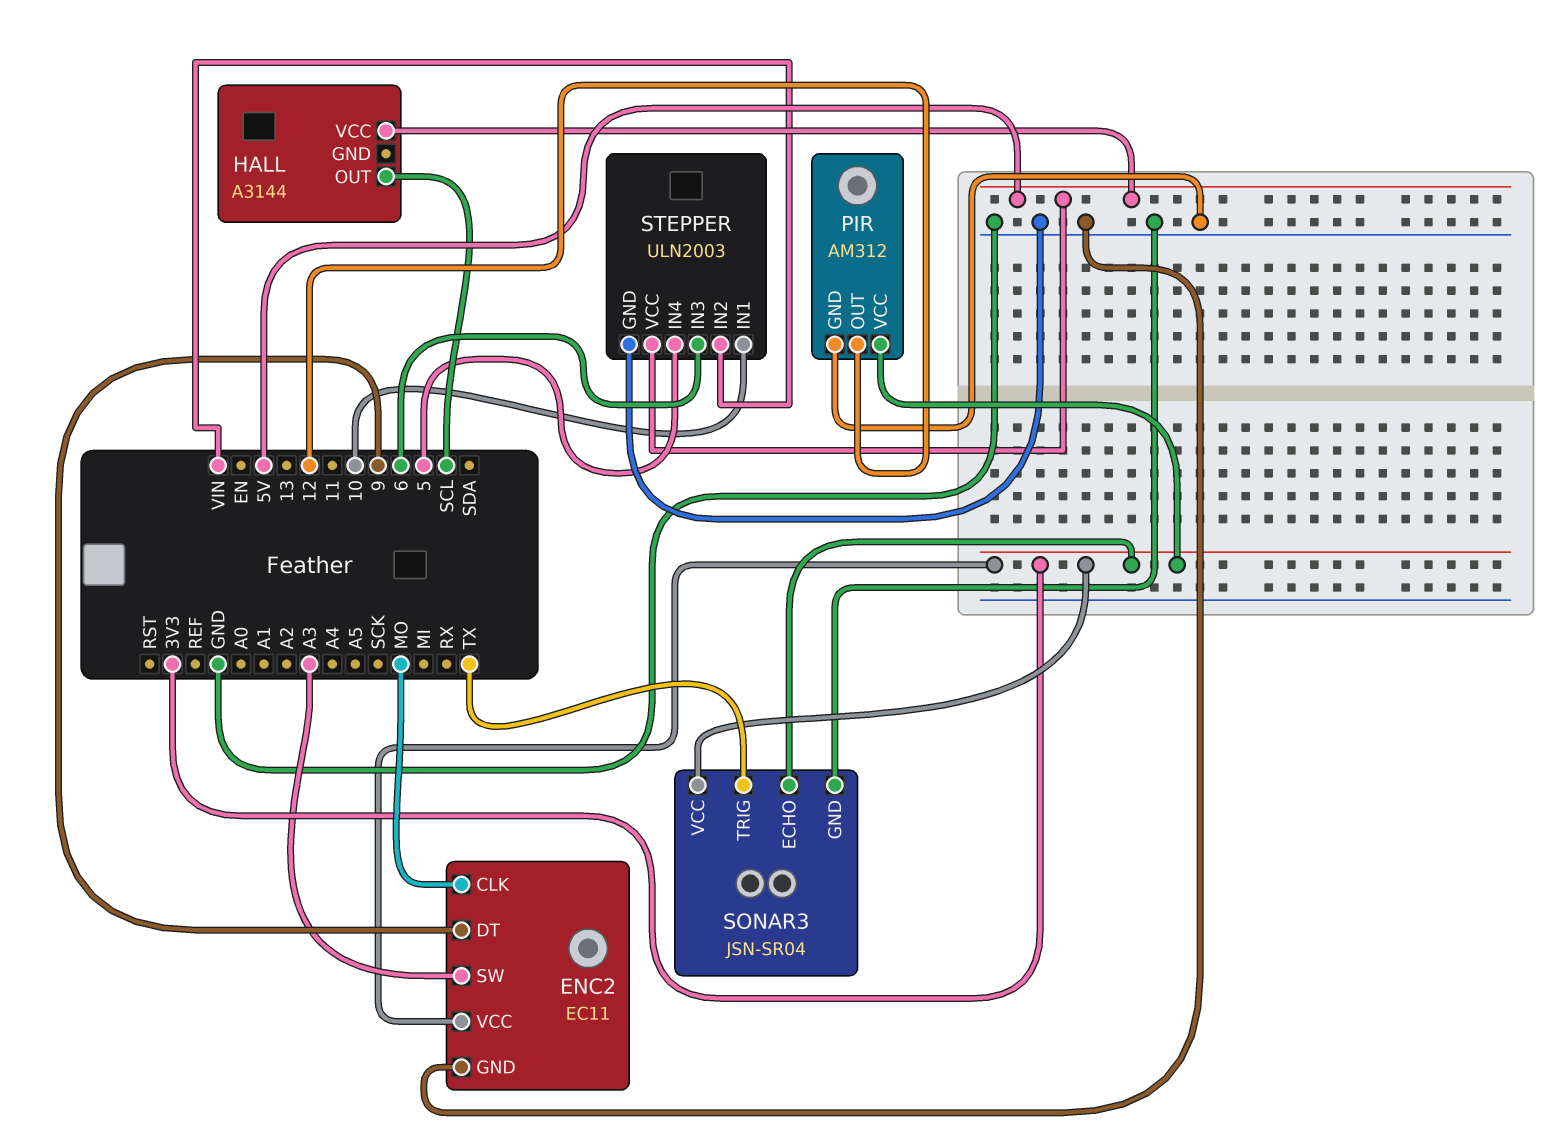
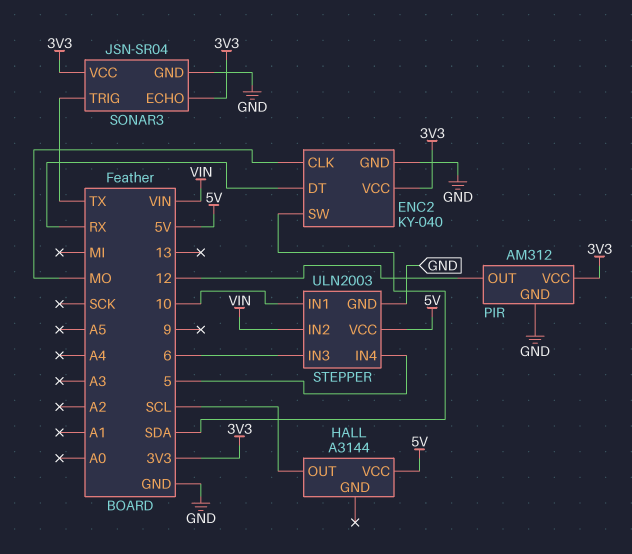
ENC2: EC11 -> KY-040
ENC2 pin DT: 9 -> RX
ENC2 pin SW: A3 -> SDA

